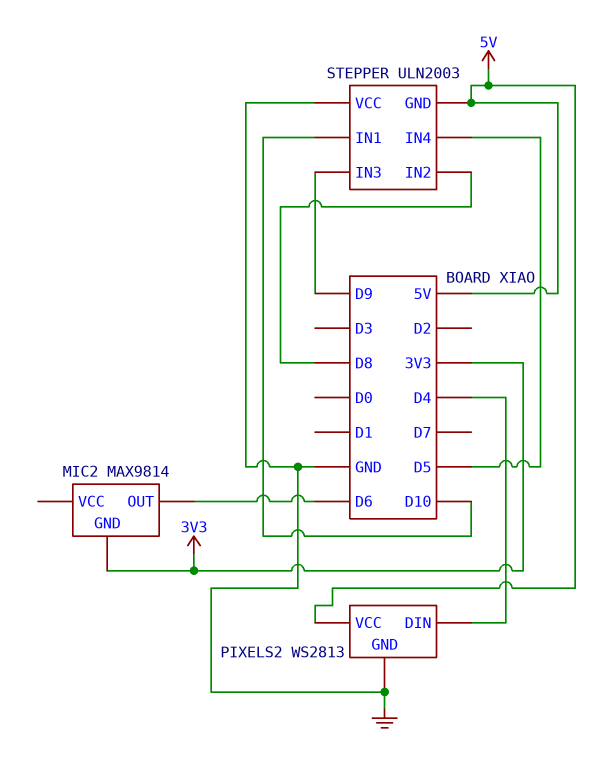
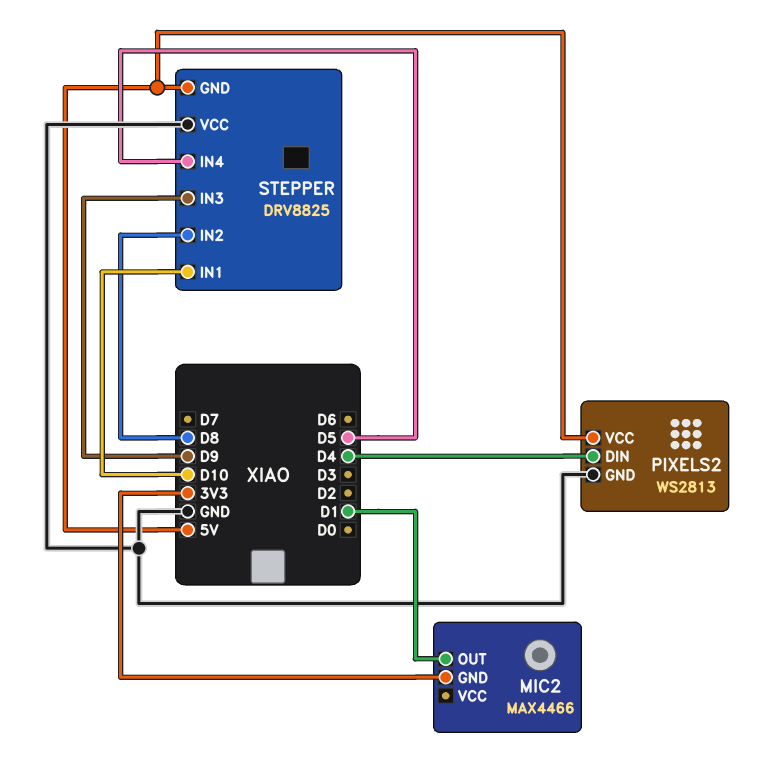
MIC2: MAX9814 -> MAX4466
MIC2 pin OUT: D6 -> D1
STEPPER: ULN2003 -> DRV8825

